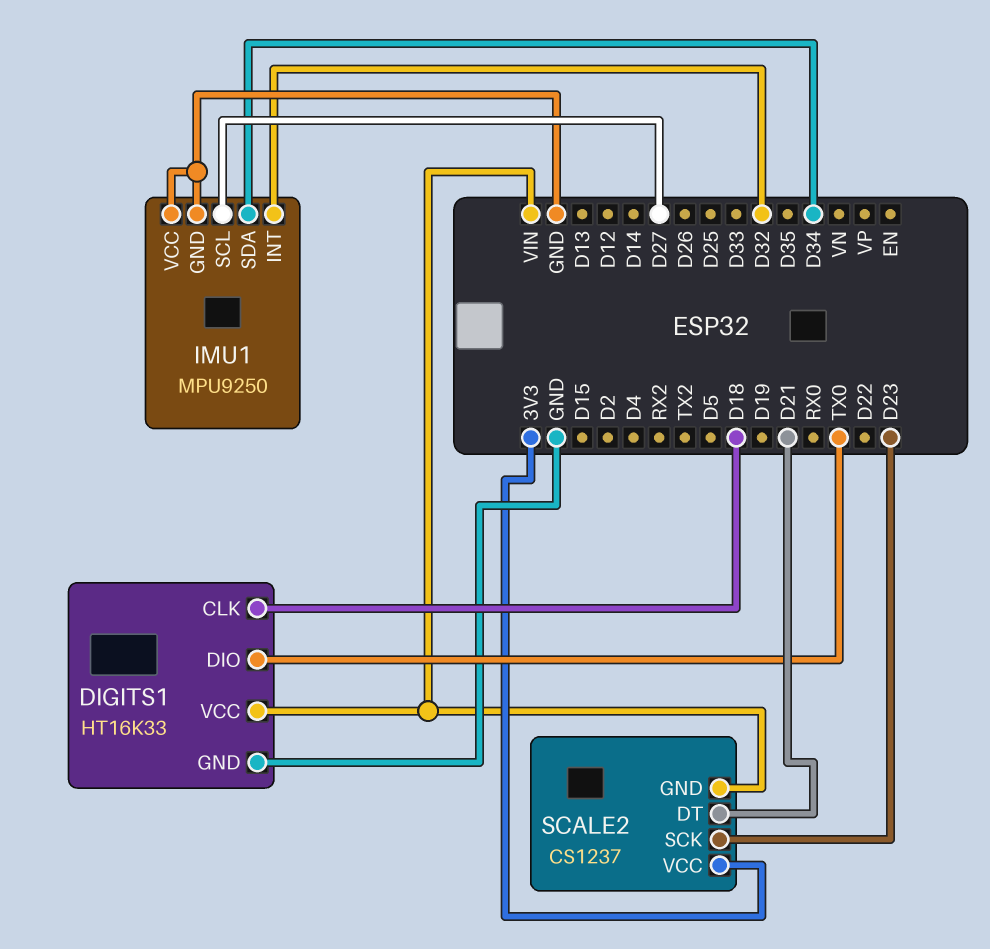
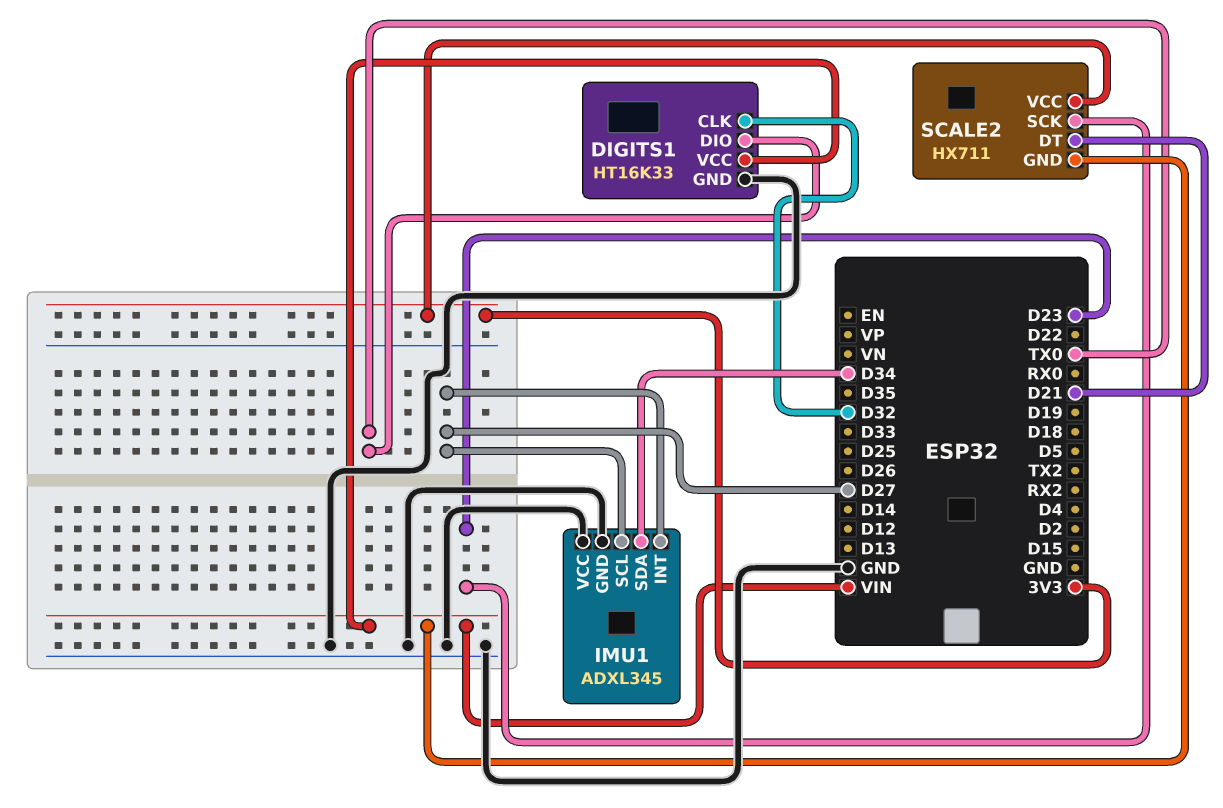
DIGITS1 pin CLK: D18 -> D32
IMU1: MPU9250 -> ADXL345
IMU1 pin INT: D32 -> D27
SCALE2: CS1237 -> HX711

